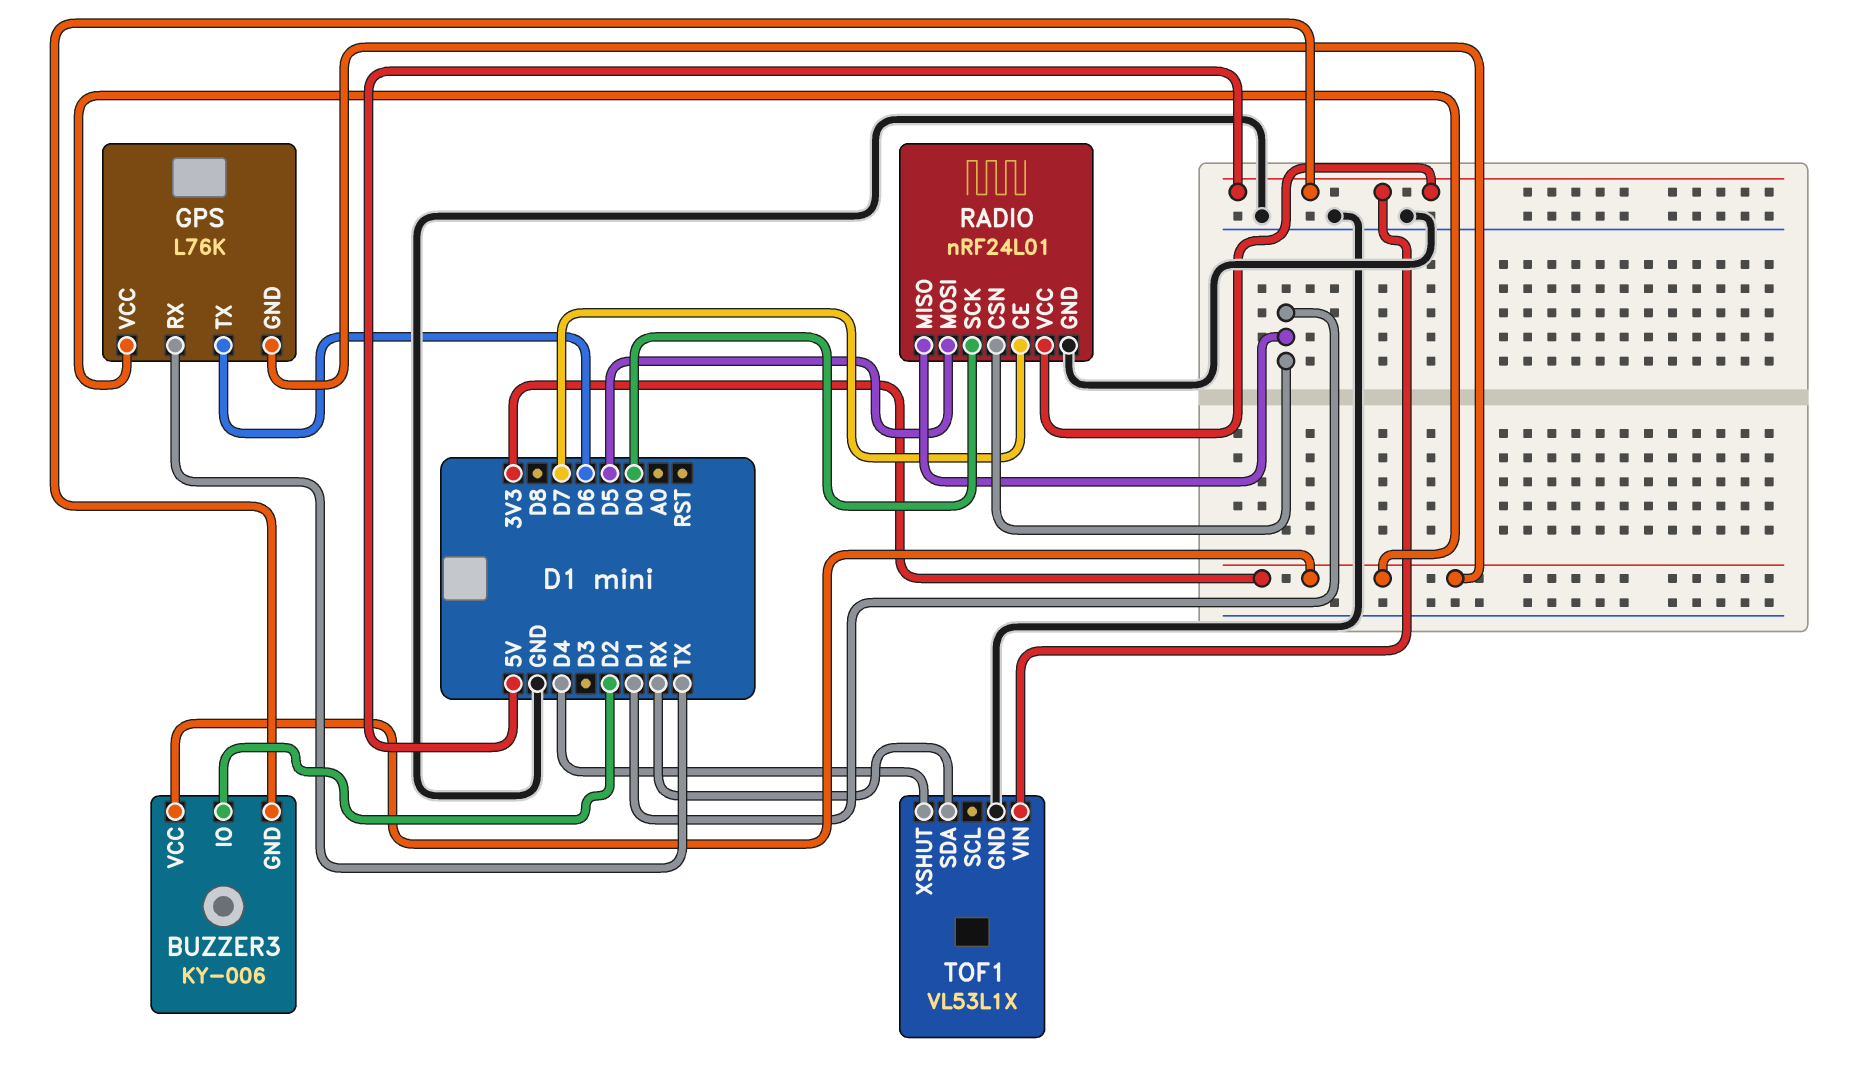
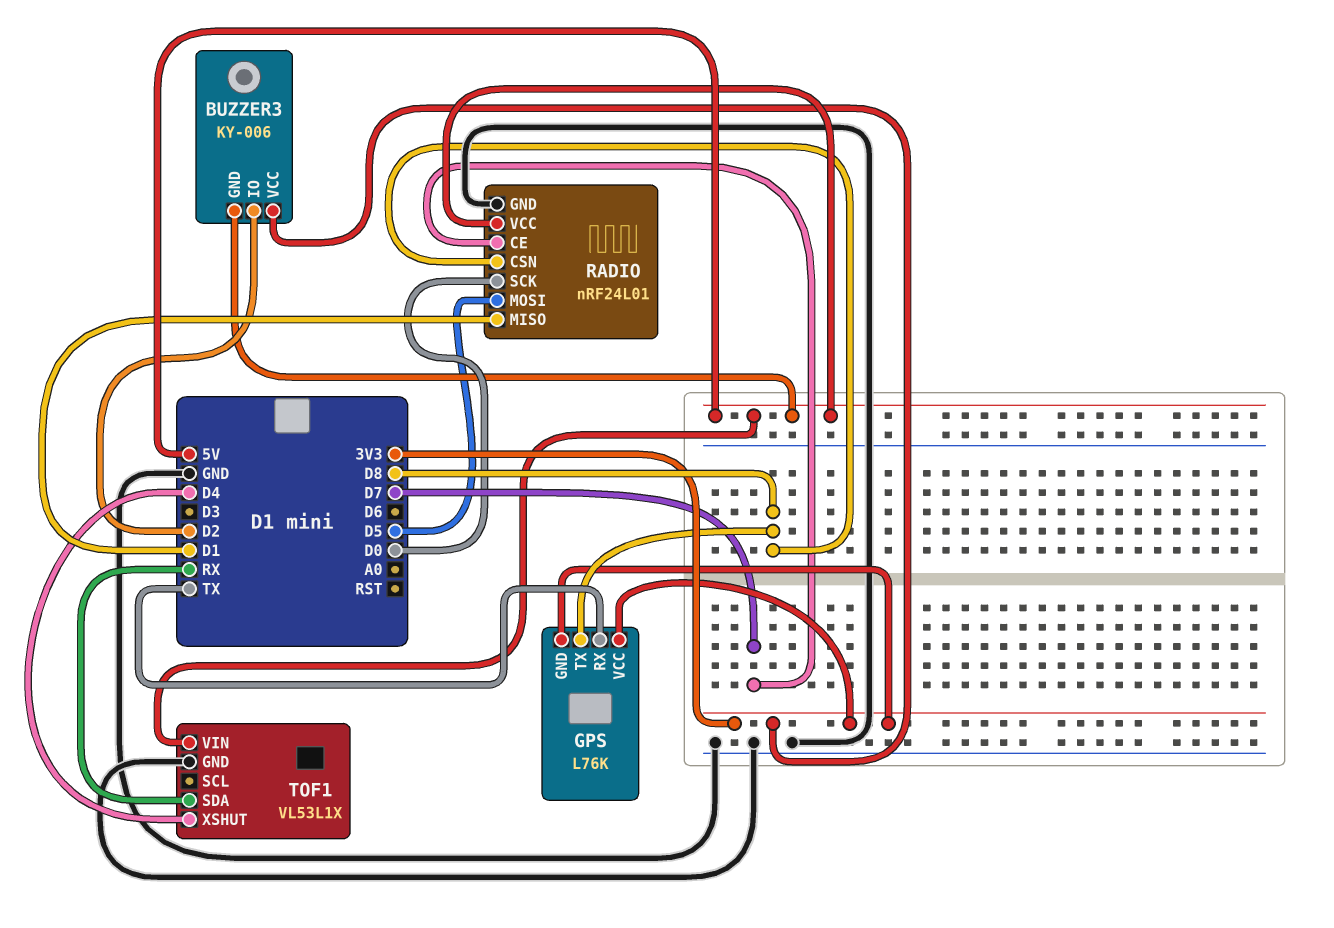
GPS pin TX: D6 -> D8
RADIO pin CSN: D1 -> D8

